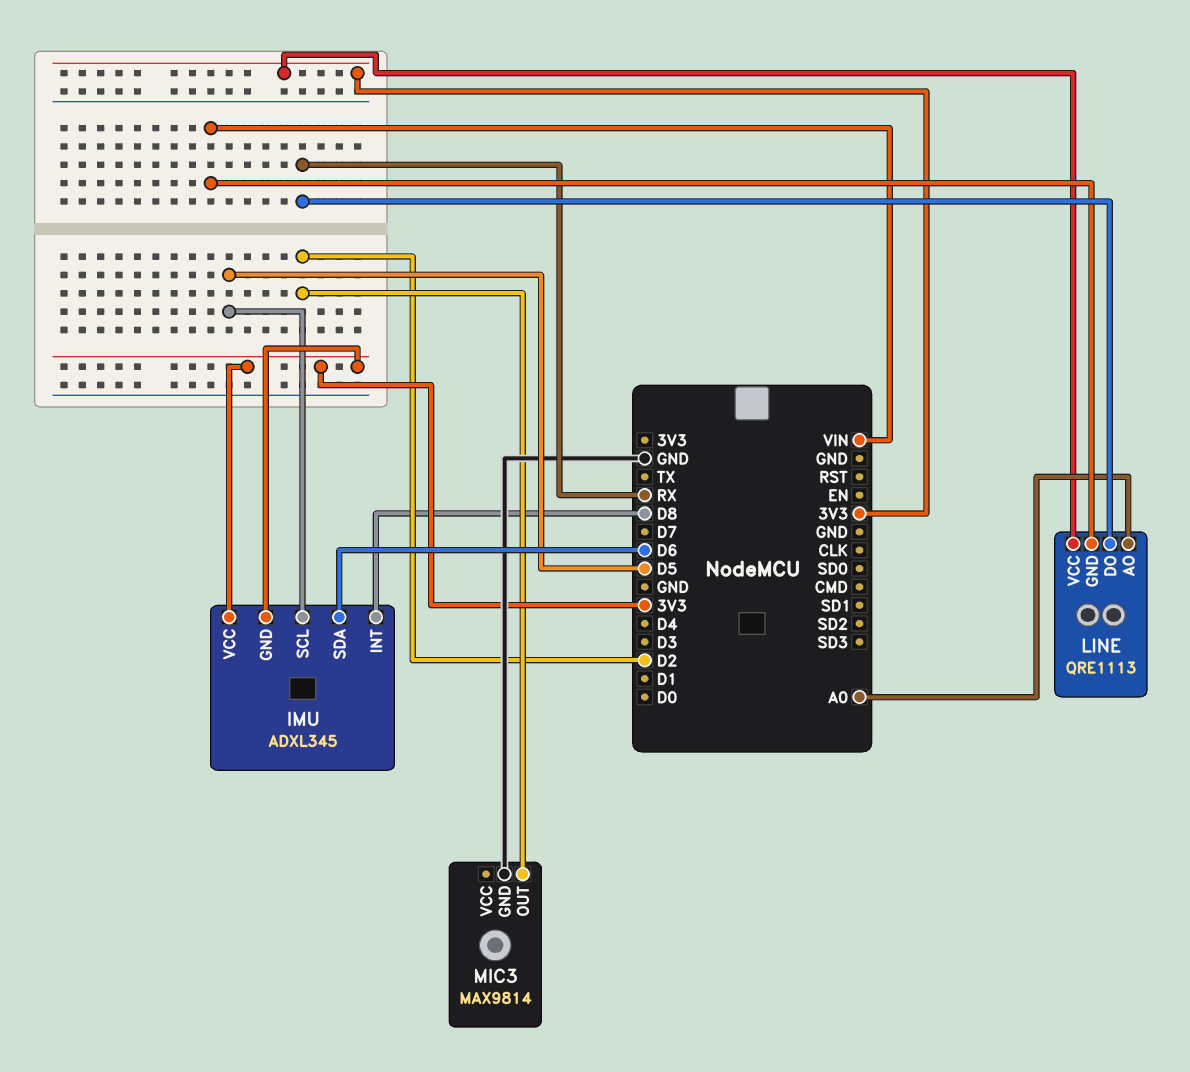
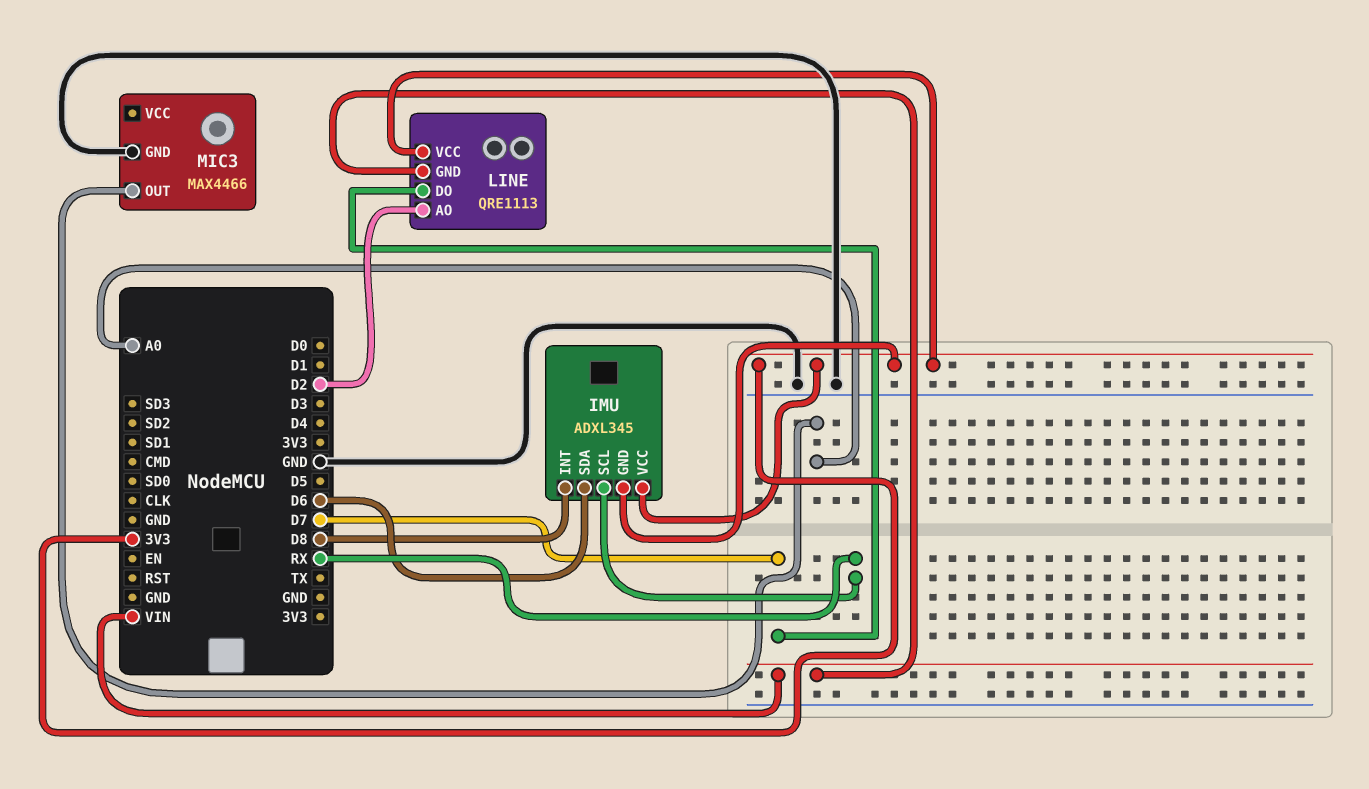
IMU pin SCL: D5 -> RX
LINE pin AO: A0 -> D2
LINE pin DO: RX -> D7
MIC3: MAX9814 -> MAX4466
MIC3 pin OUT: D2 -> A0

